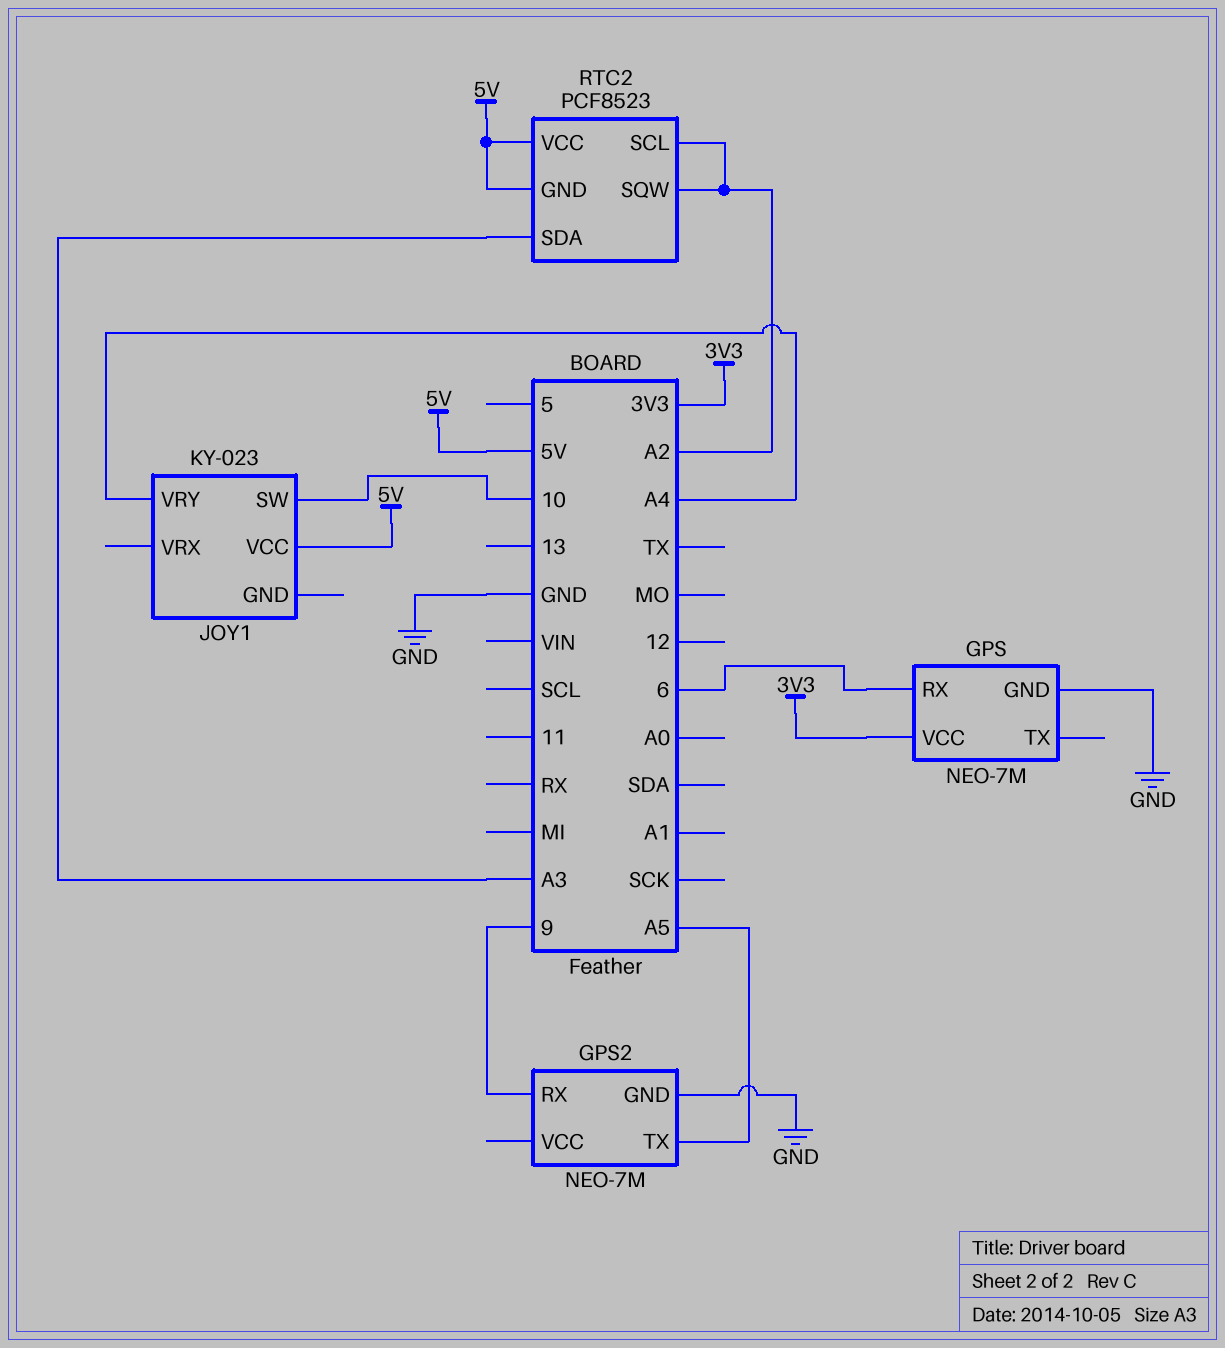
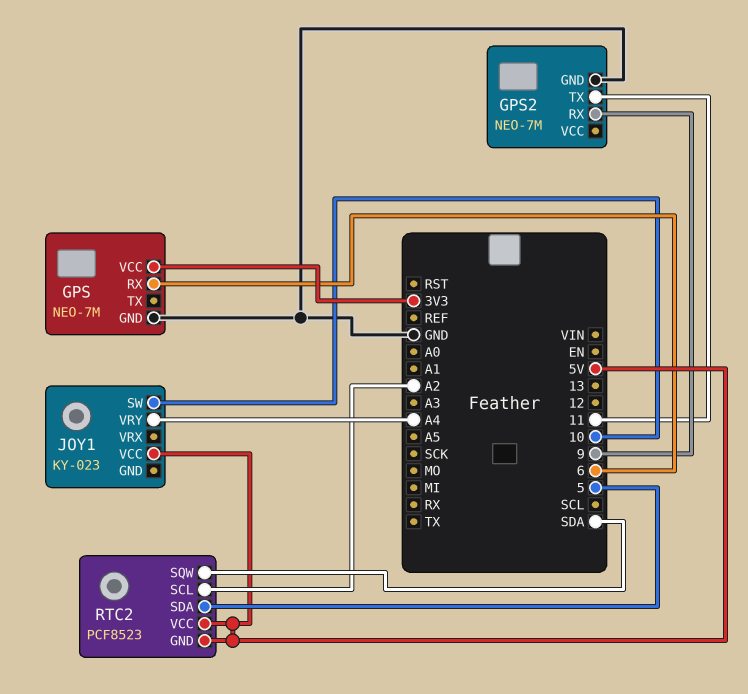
GPS2 pin TX: A5 -> 11
RTC2 pin SDA: A3 -> 5
RTC2 pin SQW: A2 -> SDA

